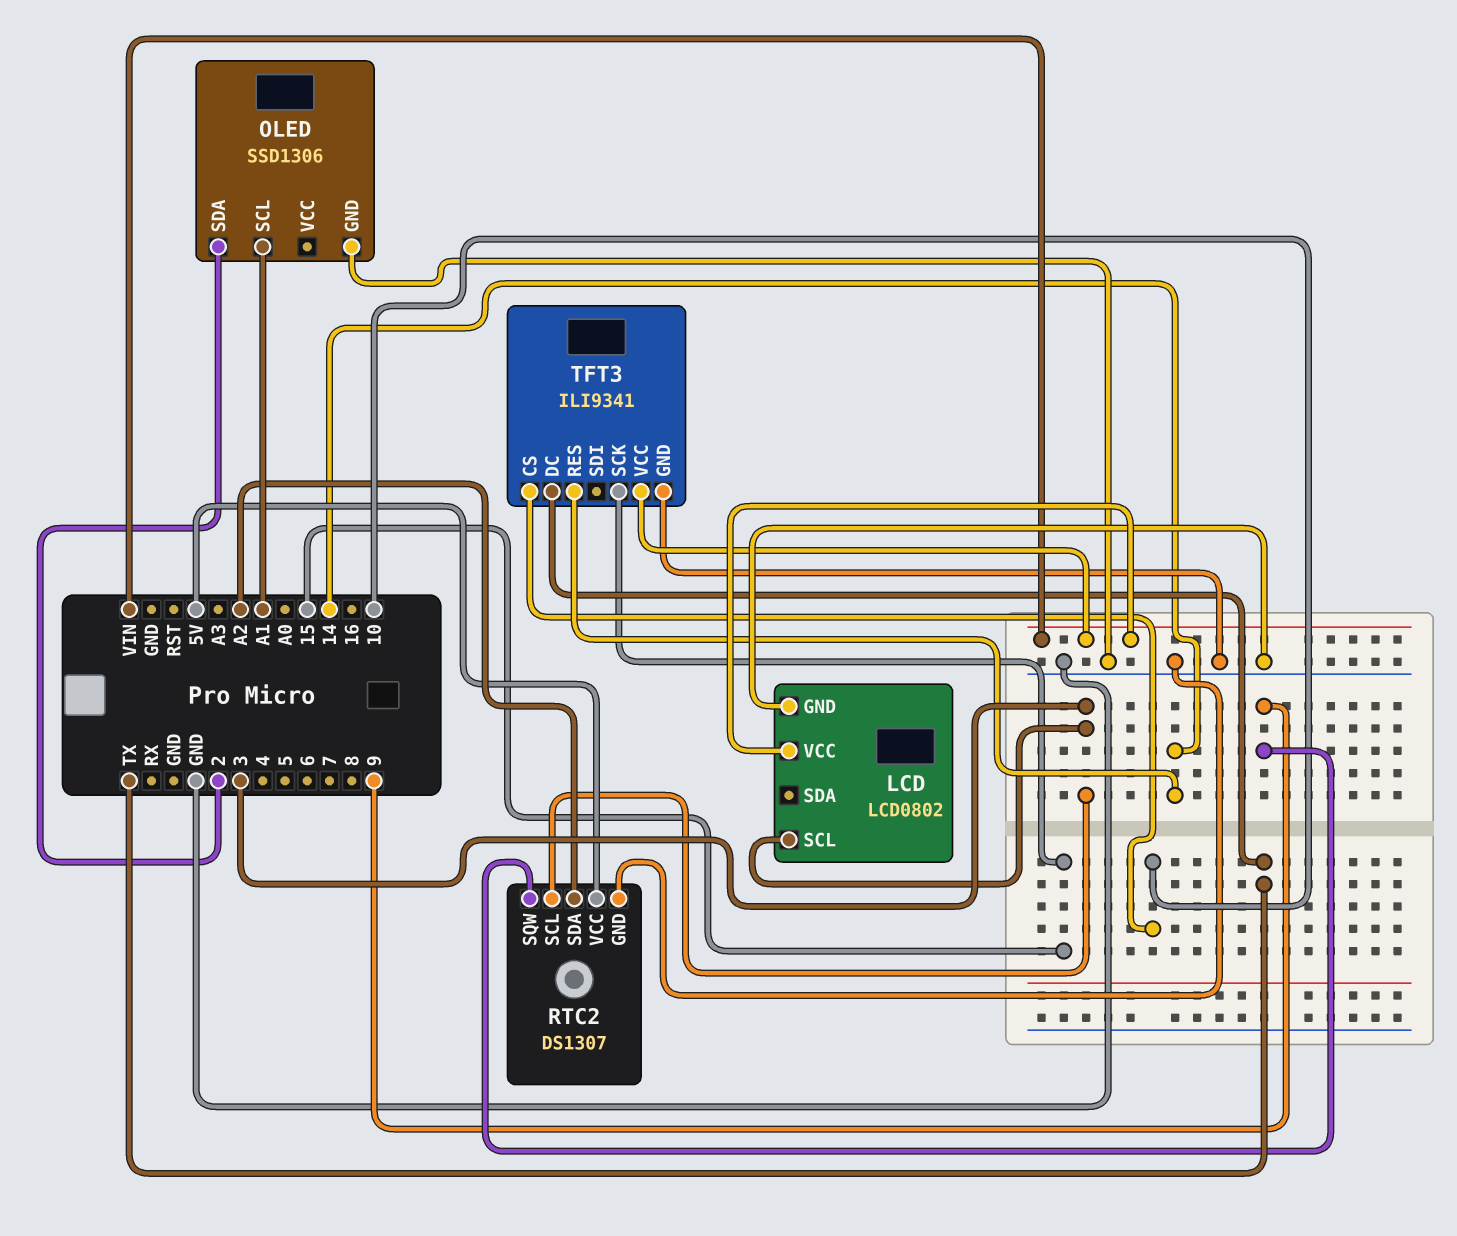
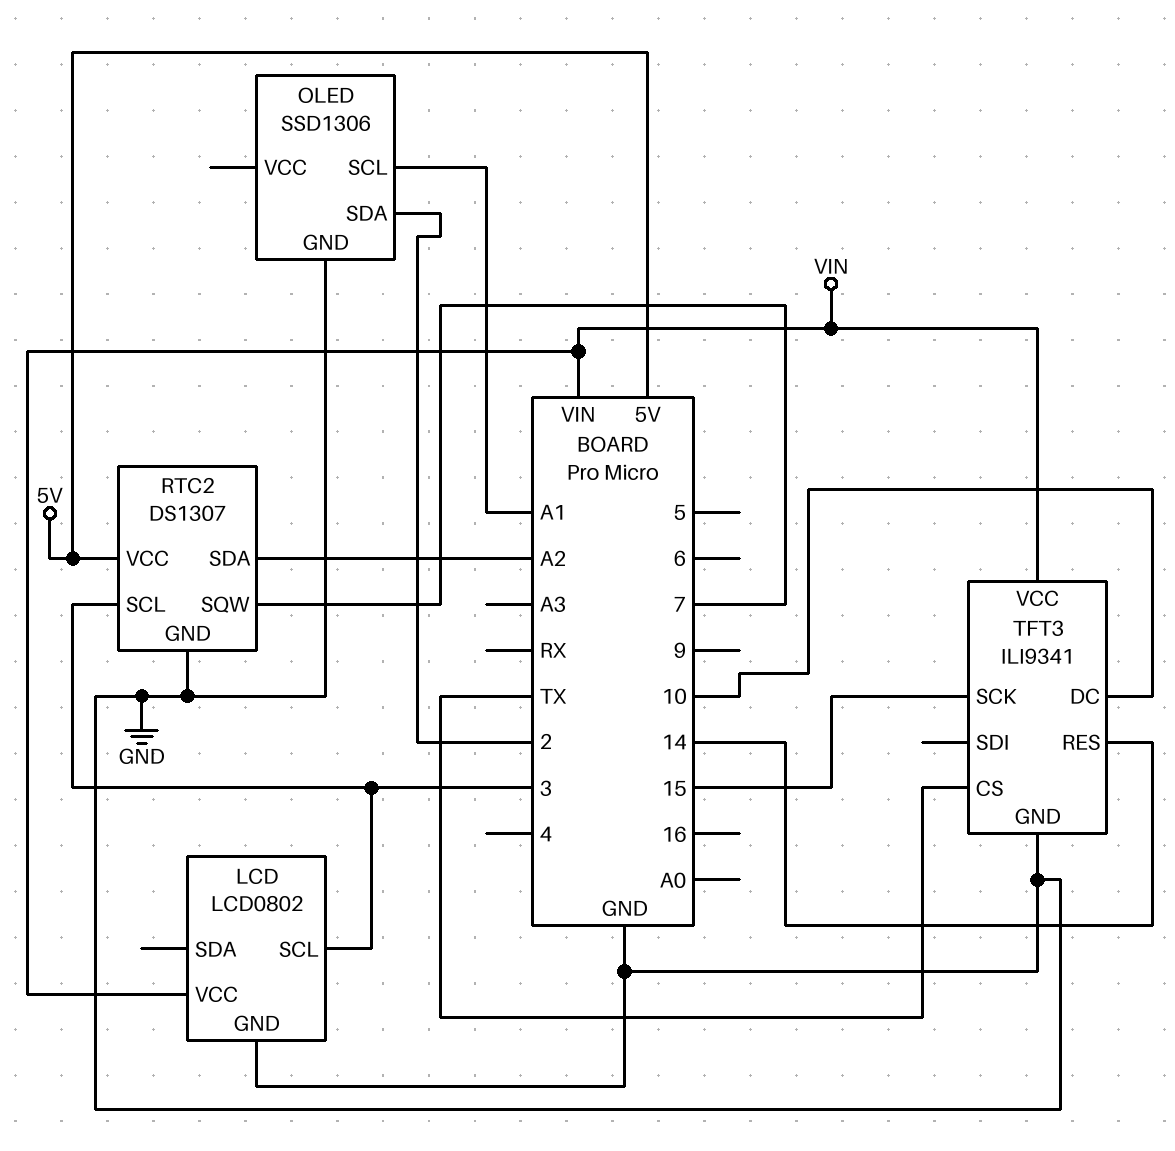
RTC2 pin SQW: 9 -> 7
TFT3 pin CS: 10 -> TX
TFT3 pin DC: TX -> 10

